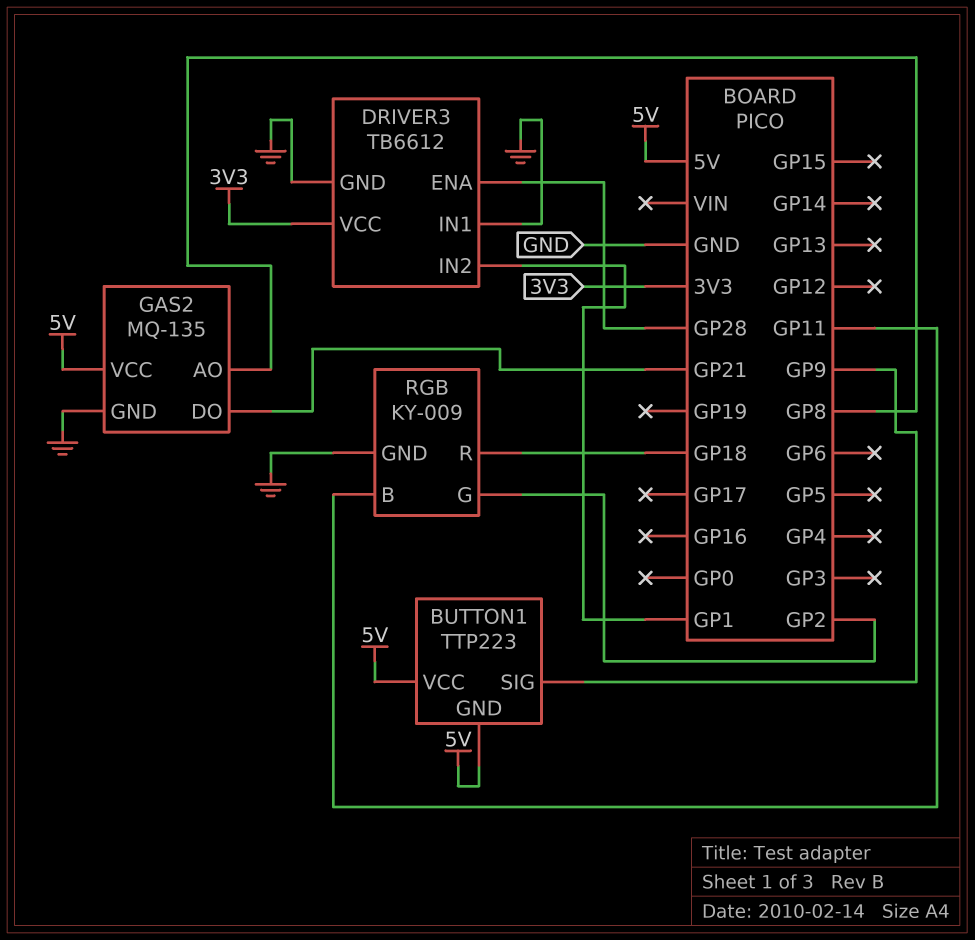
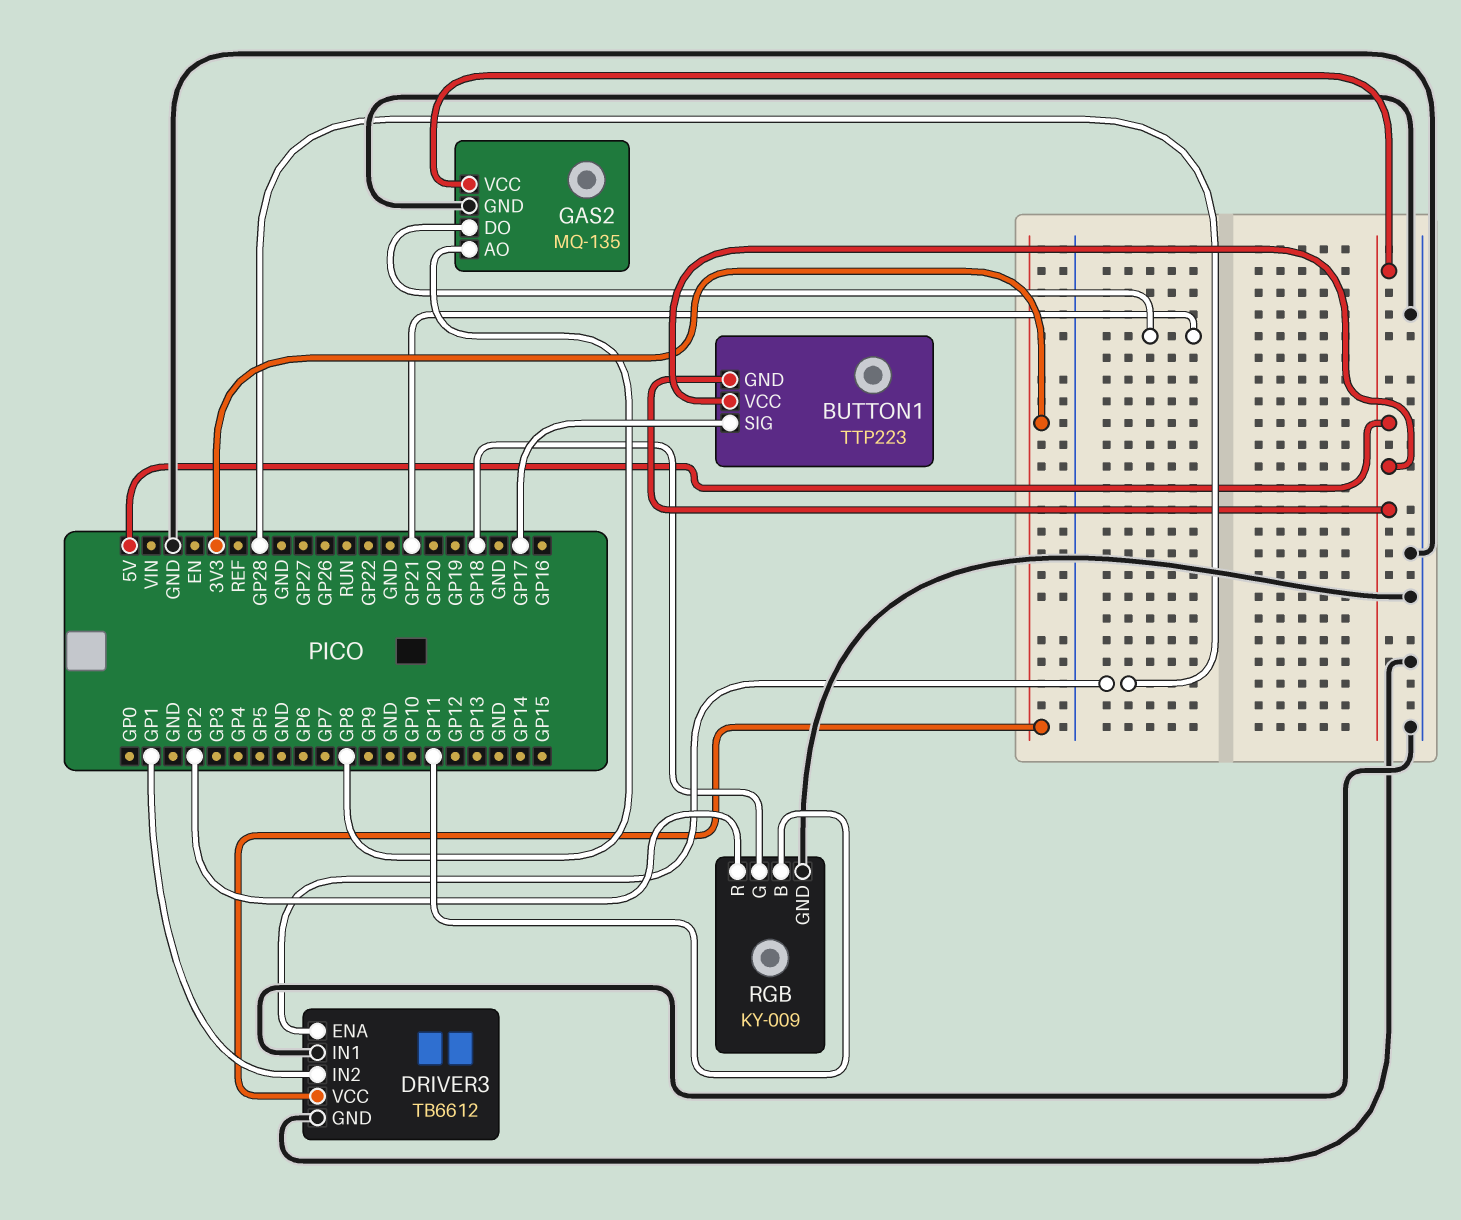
BUTTON1 pin SIG: GP9 -> GP17
RGB pin G: GP2 -> GP18
RGB pin R: GP18 -> GP2

